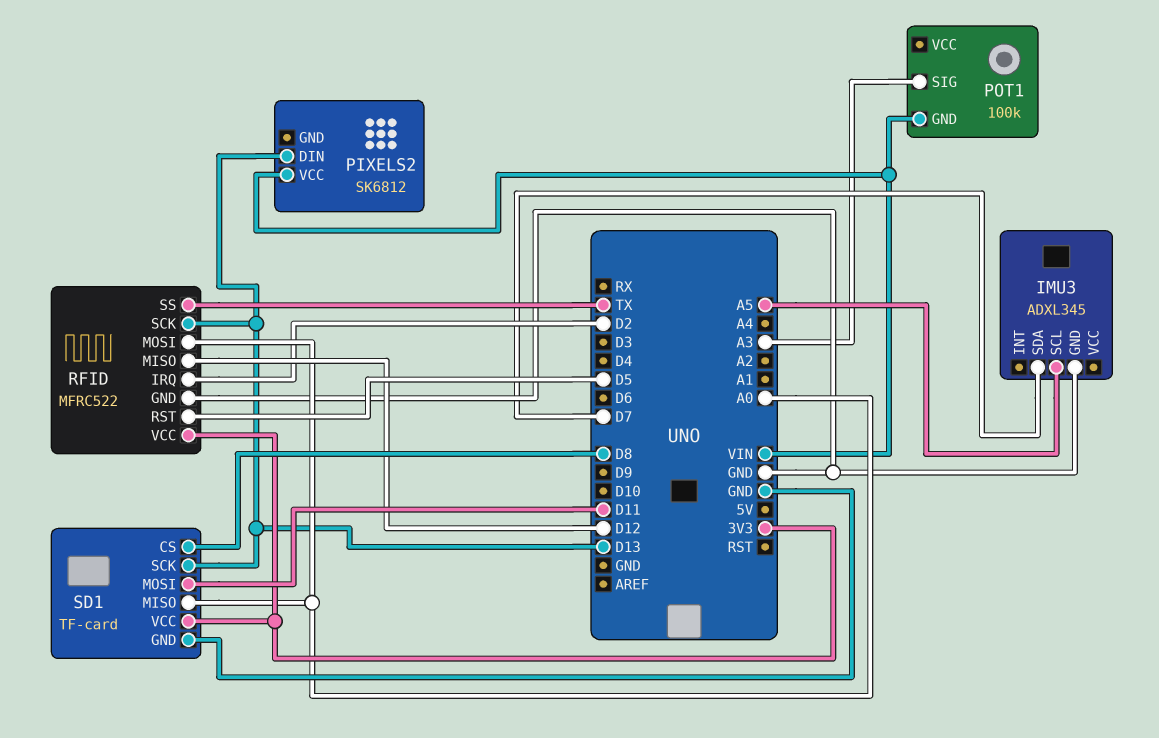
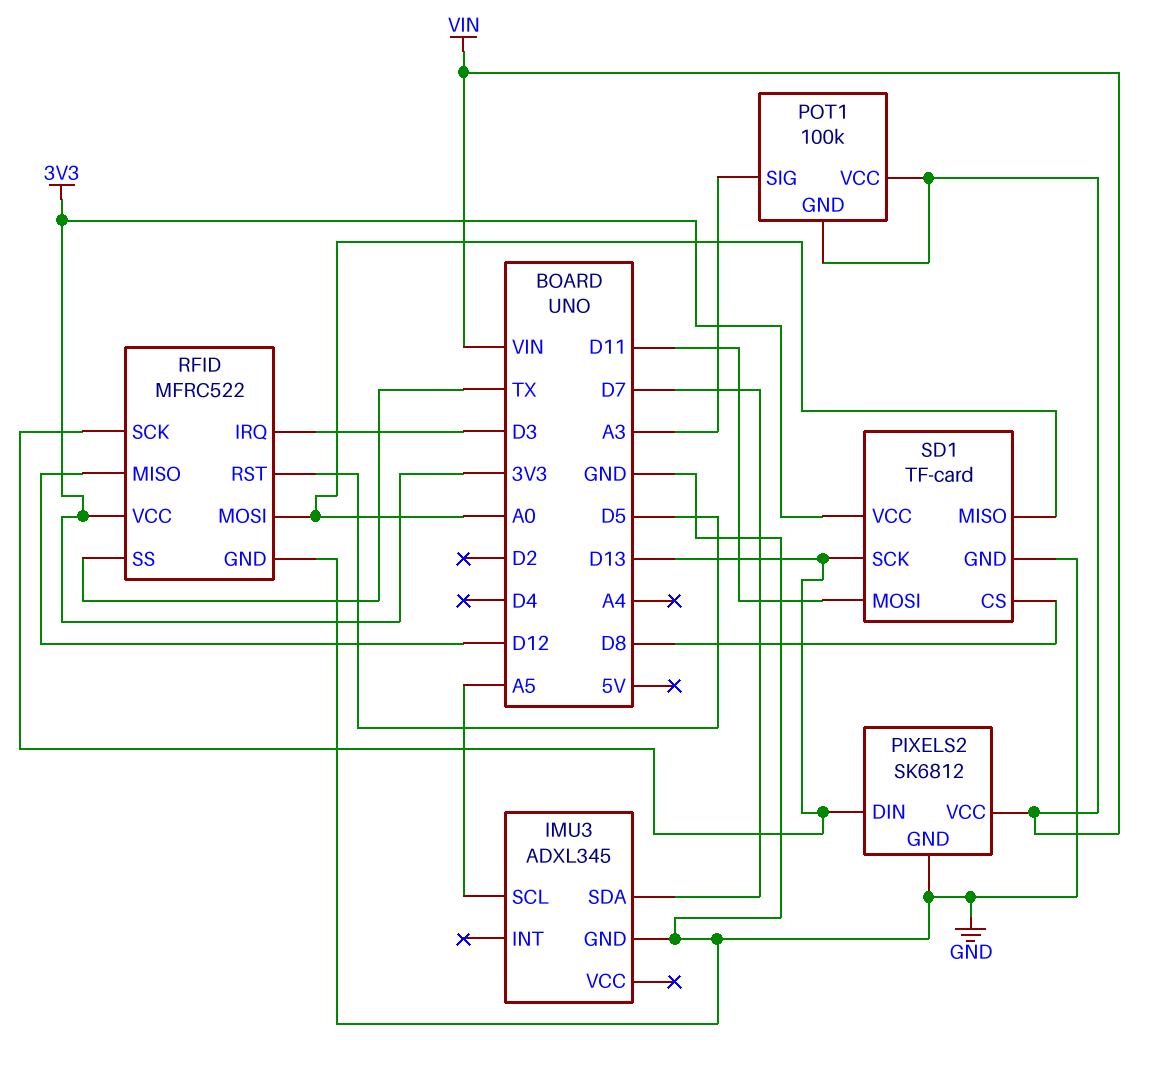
PIXELS2 pin GND: none -> GND
POT1 pin VCC: none -> VIN
RFID pin IRQ: D2 -> D3

